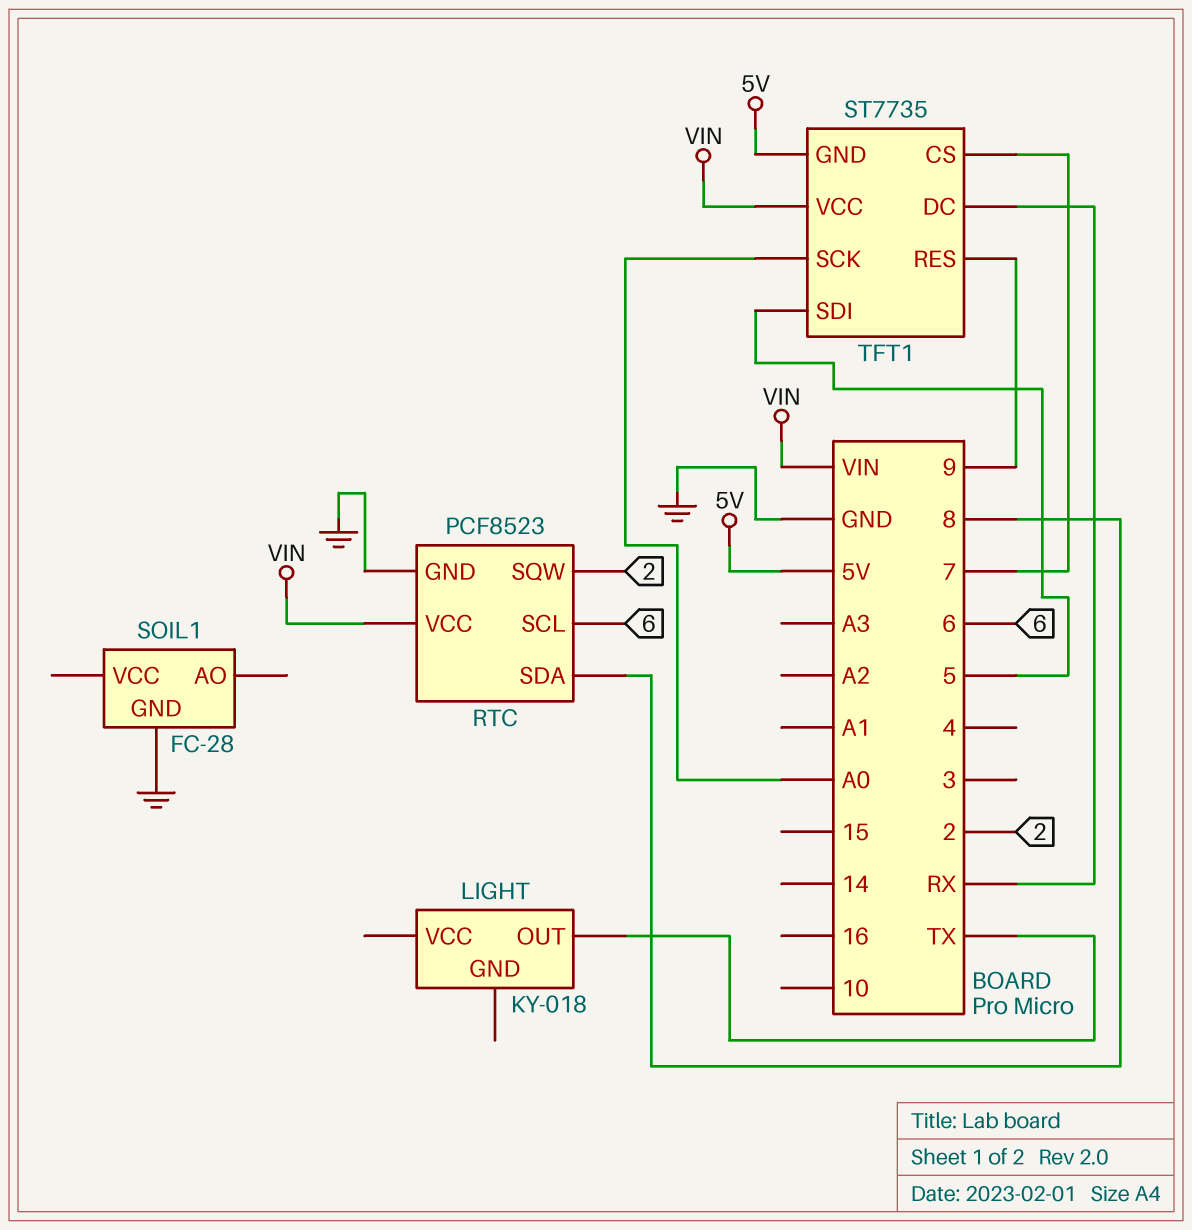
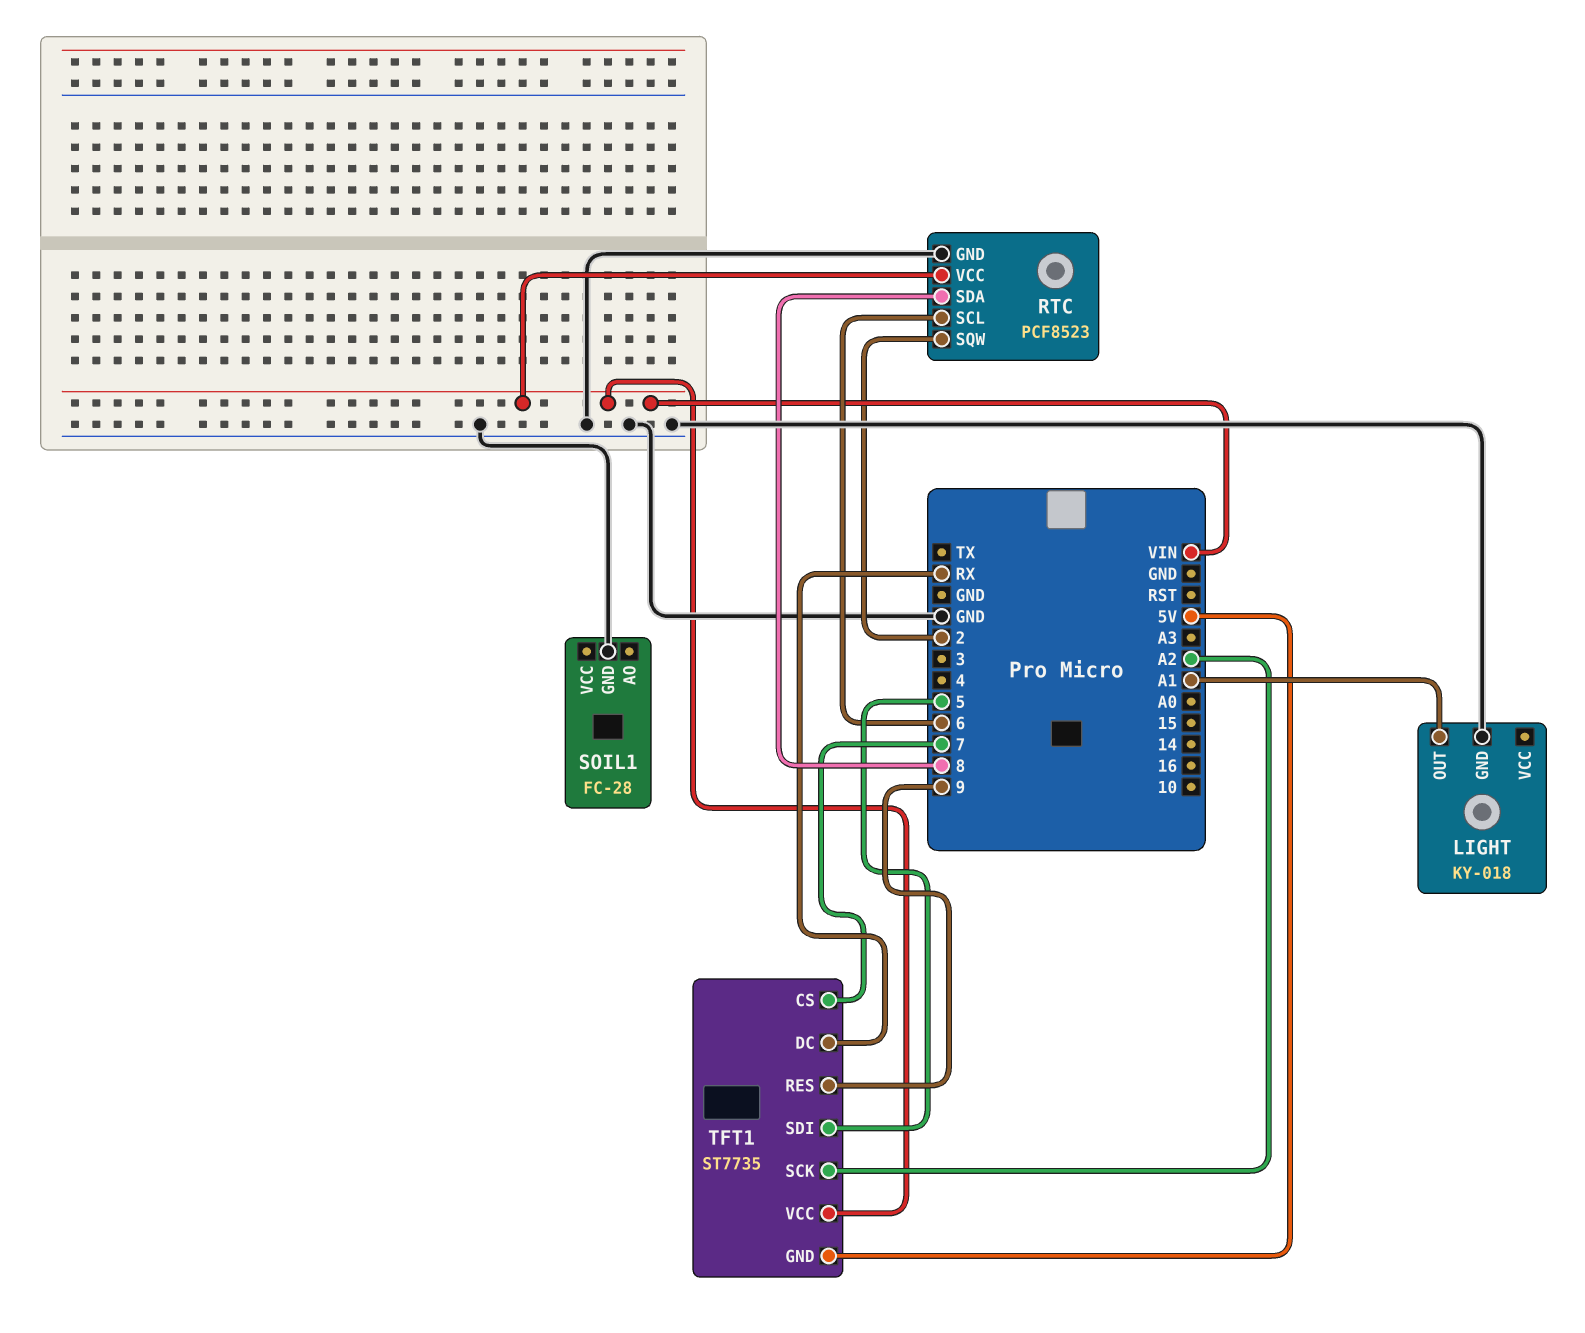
LIGHT pin GND: none -> GND
LIGHT pin OUT: TX -> A1
TFT1 pin SCK: A0 -> A2

